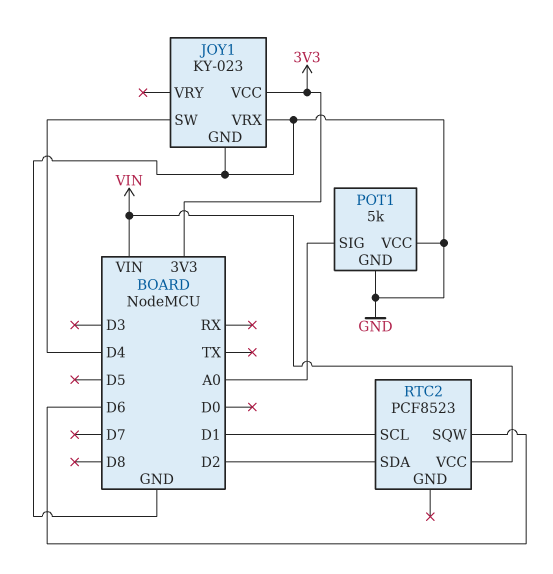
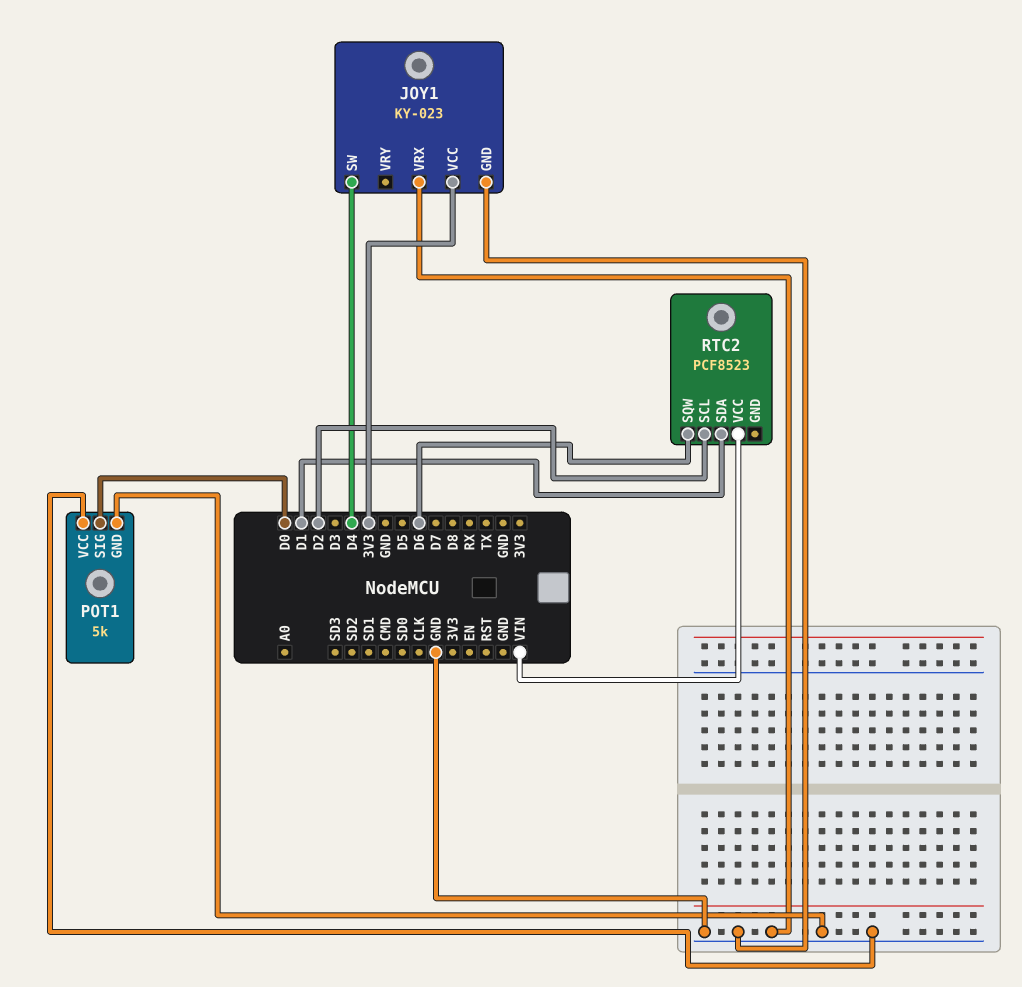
POT1 pin SIG: A0 -> D0
RTC2 pin SCL: D1 -> D2
RTC2 pin SDA: D2 -> D1

